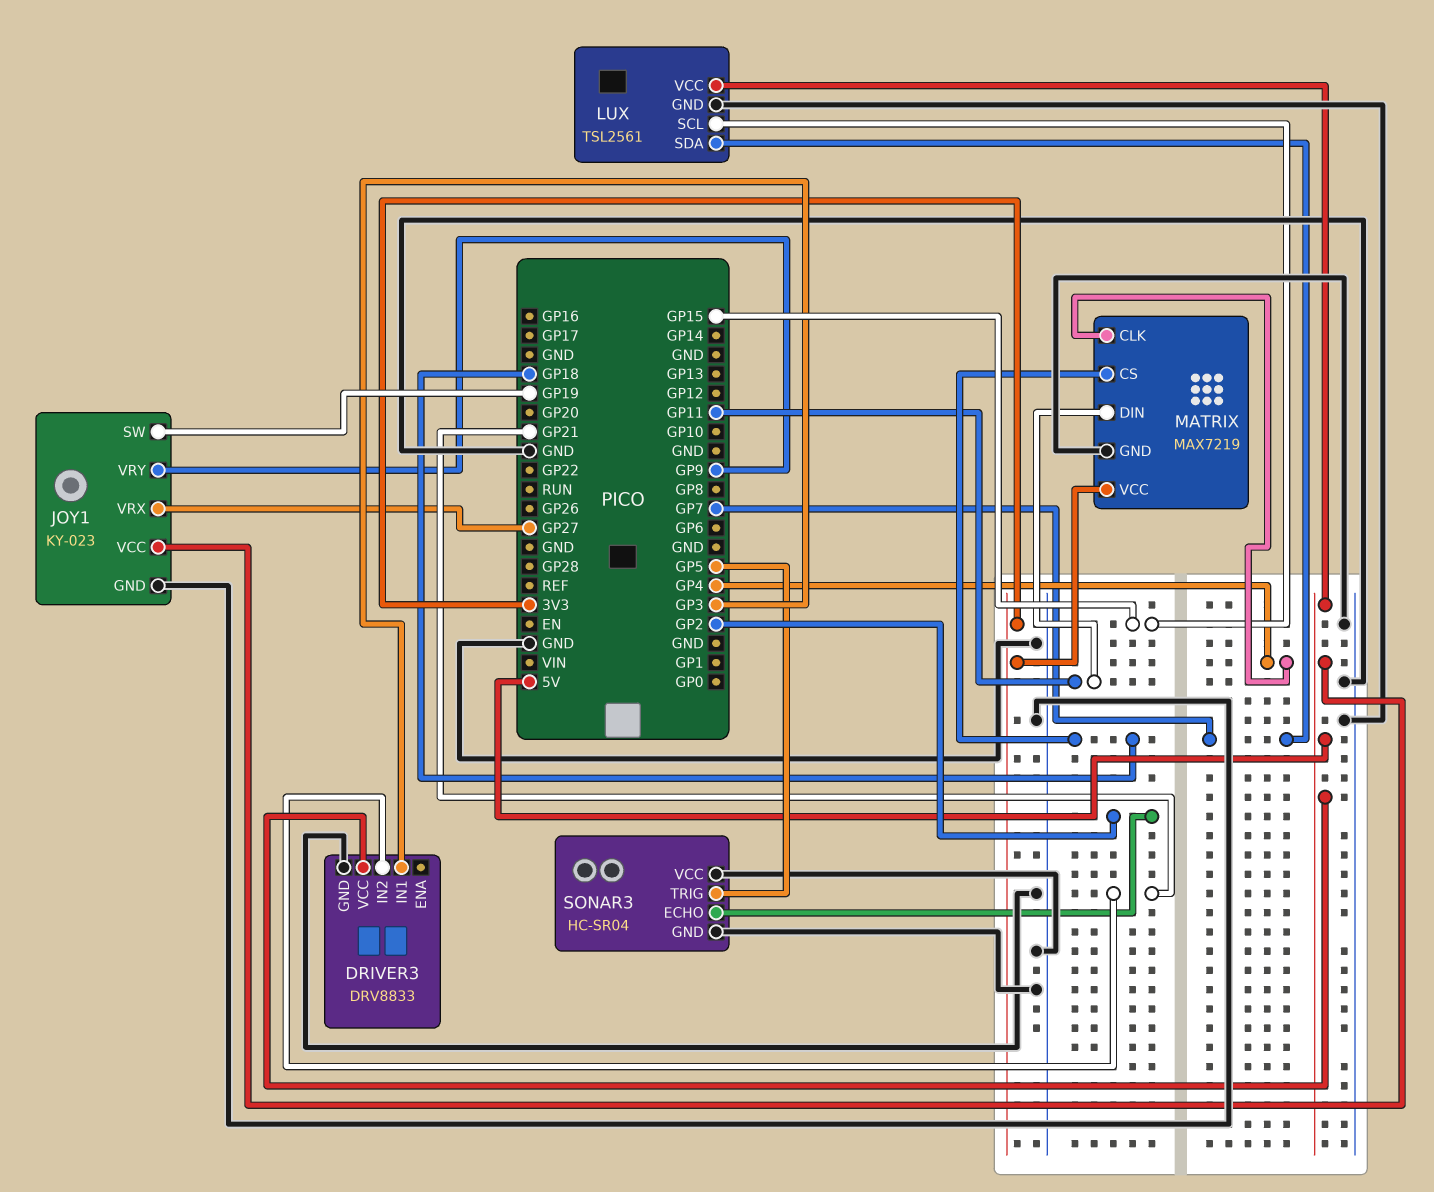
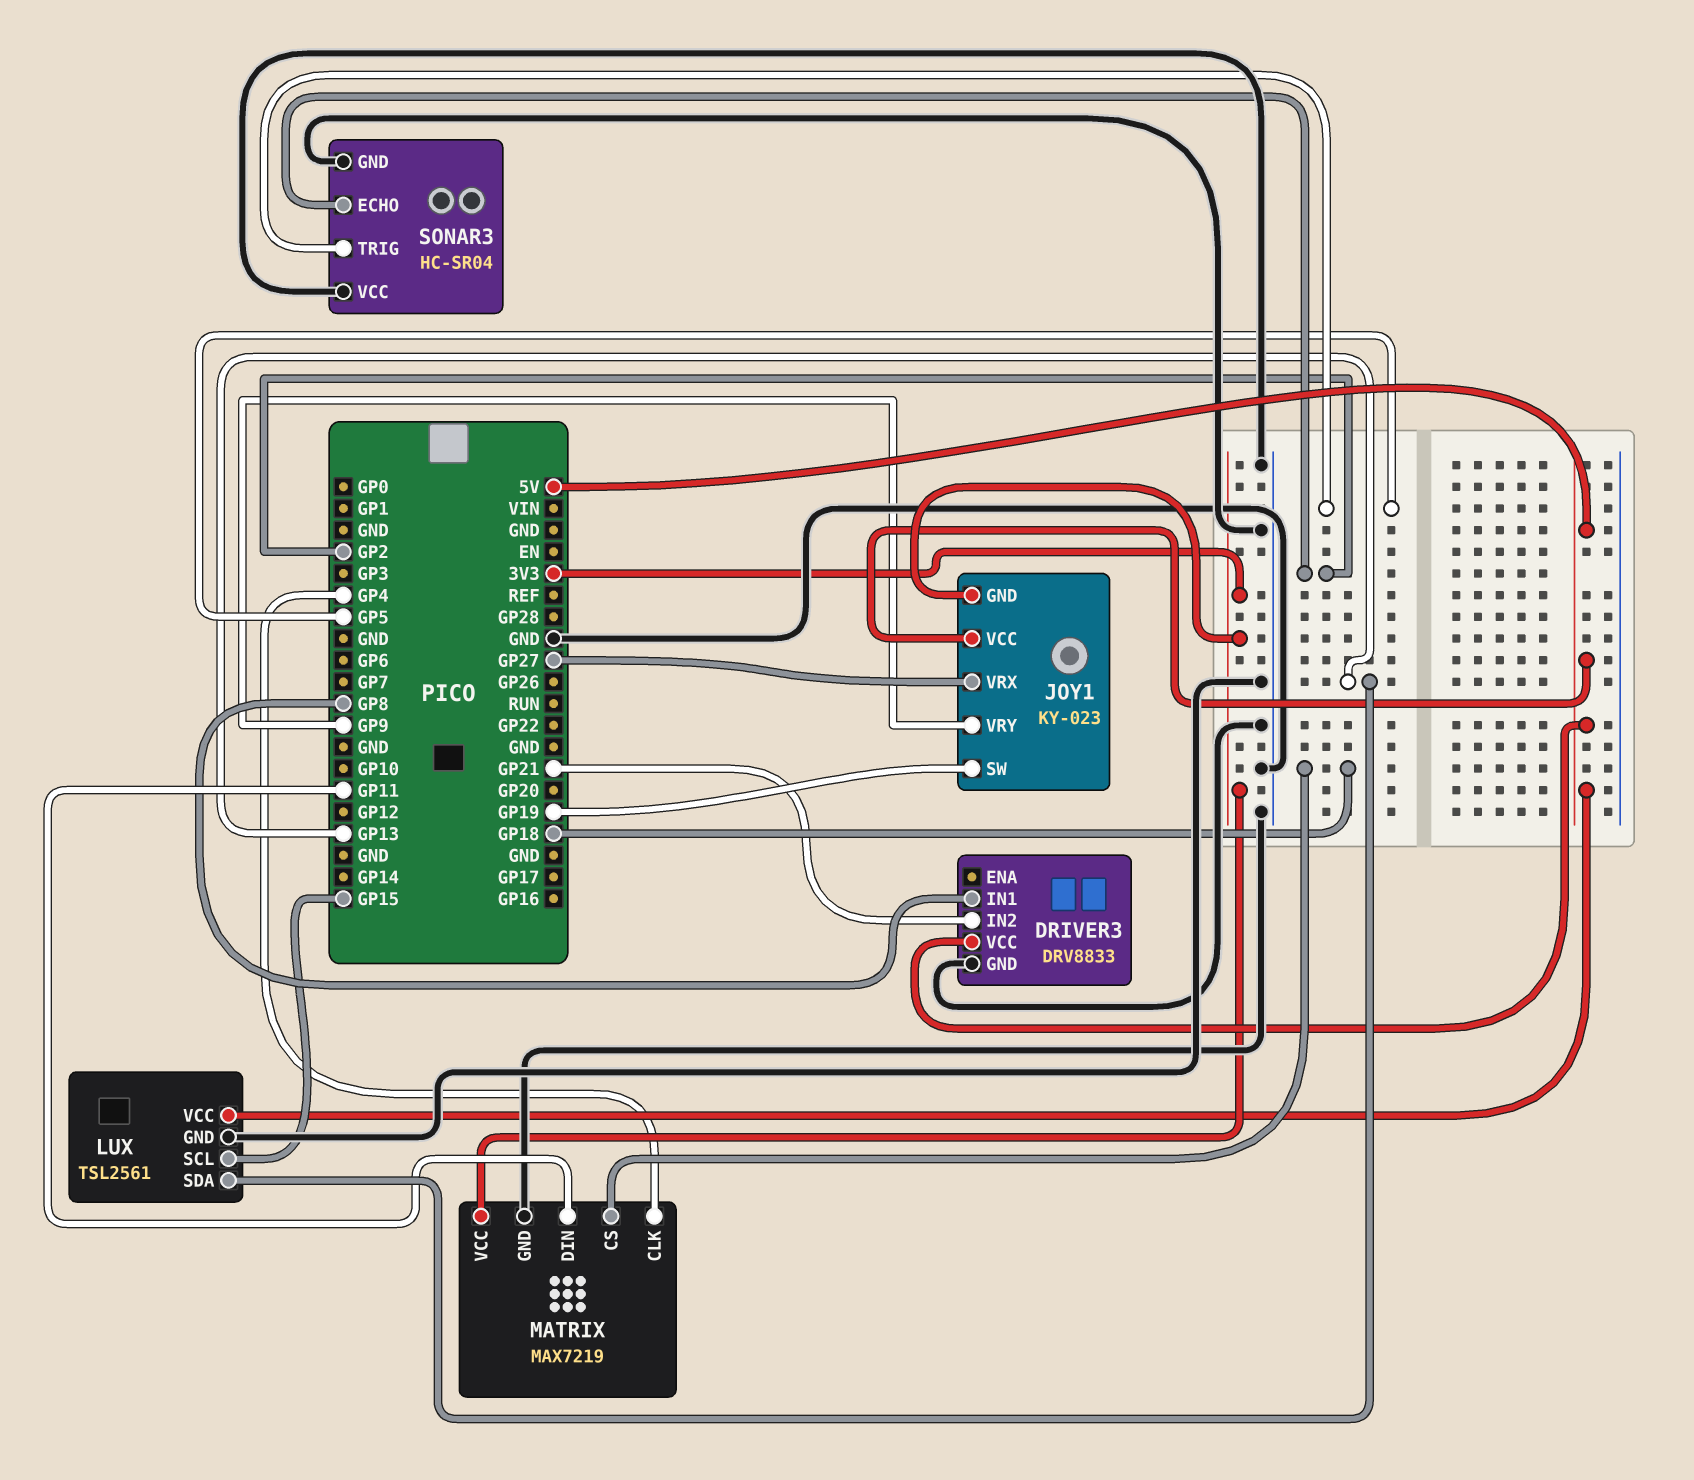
DRIVER3 pin IN1: GP3 -> GP8
JOY1 pin GND: GND -> 3V3
LUX pin SDA: GP7 -> GP13

